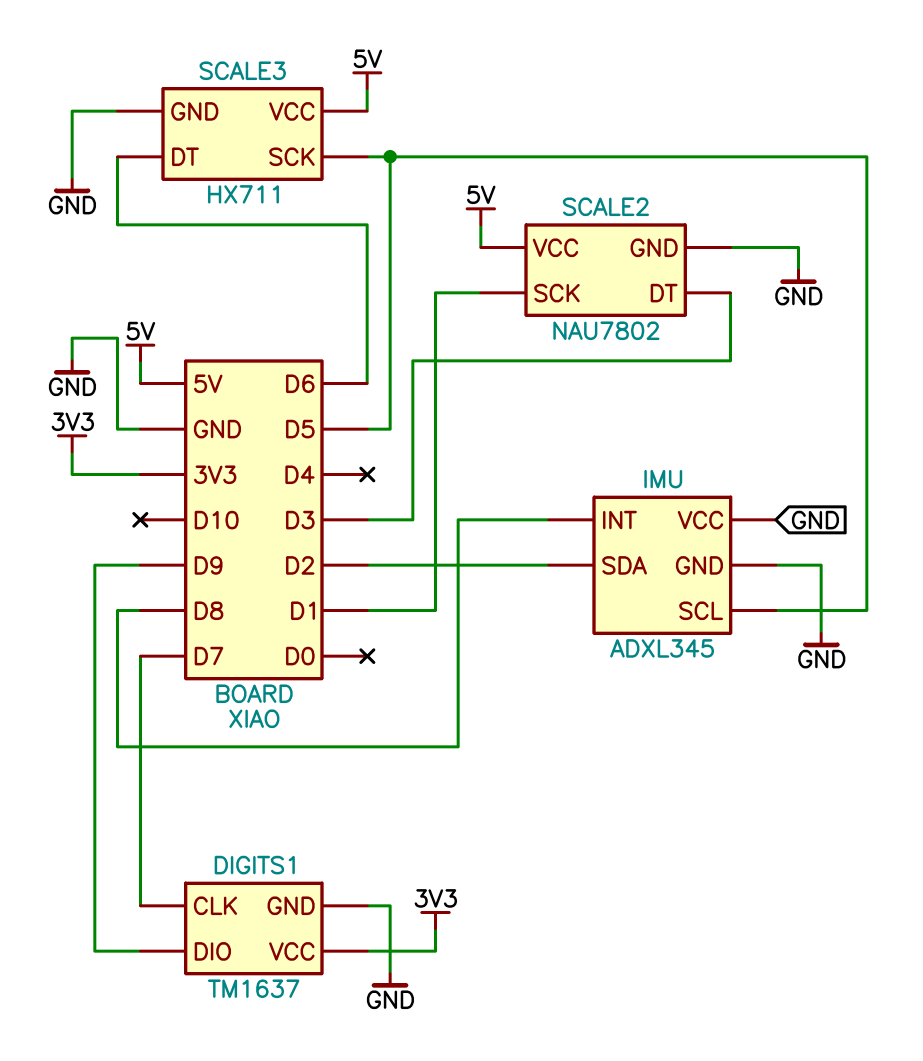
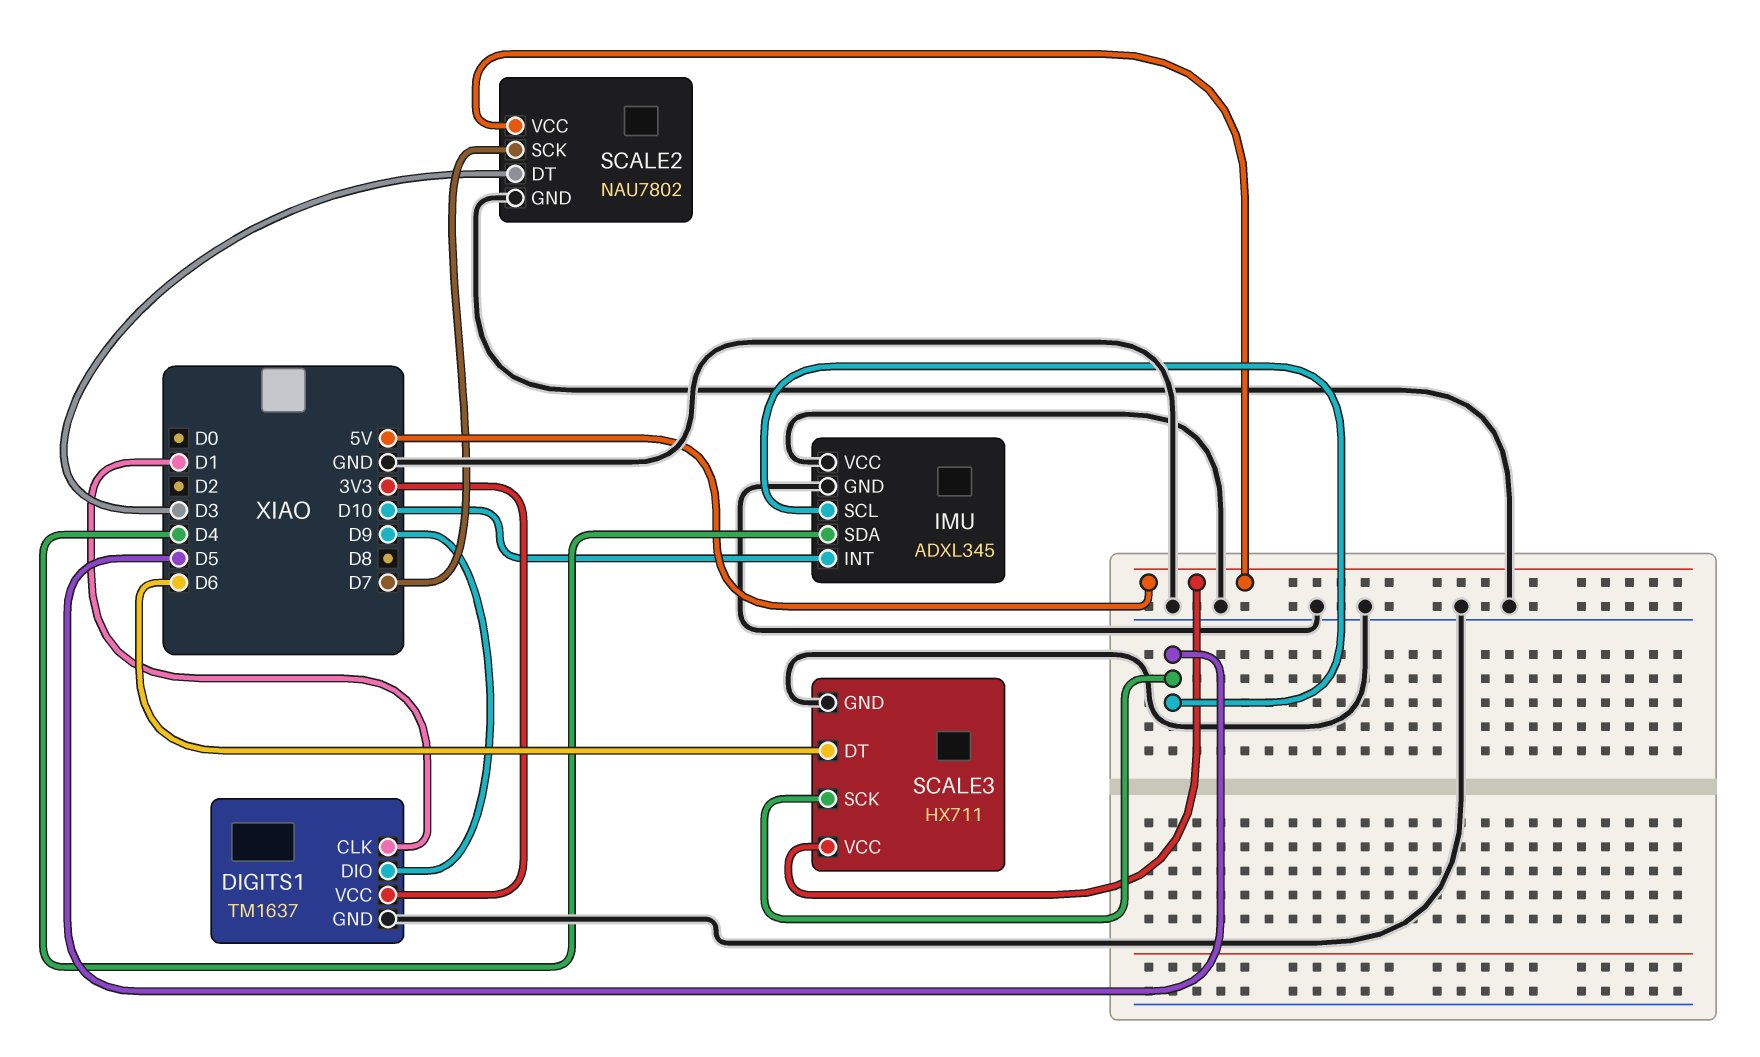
DIGITS1 pin CLK: D7 -> D1
IMU pin INT: D8 -> D10
IMU pin SDA: D2 -> D4
SCALE2 pin SCK: D1 -> D7

